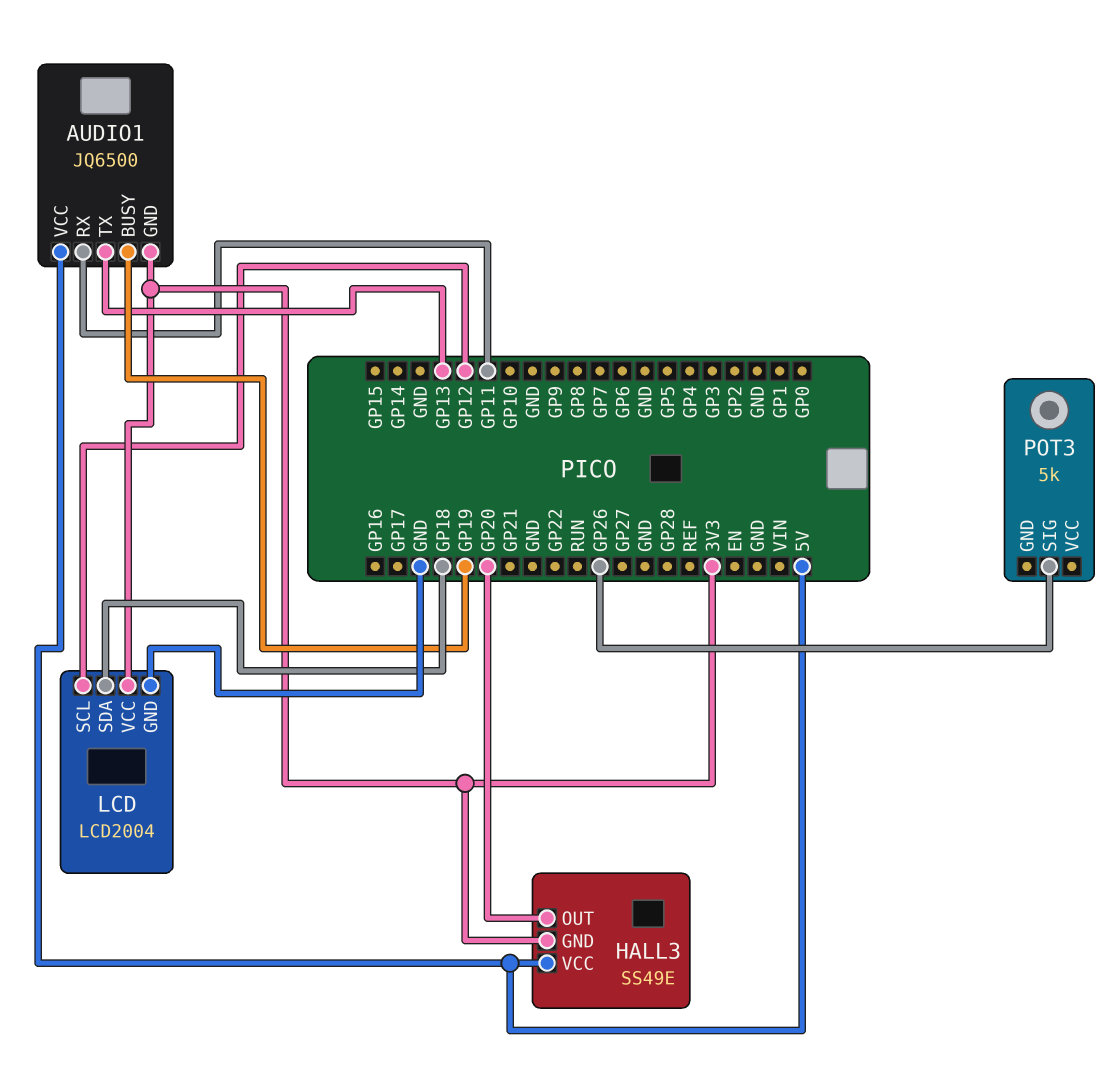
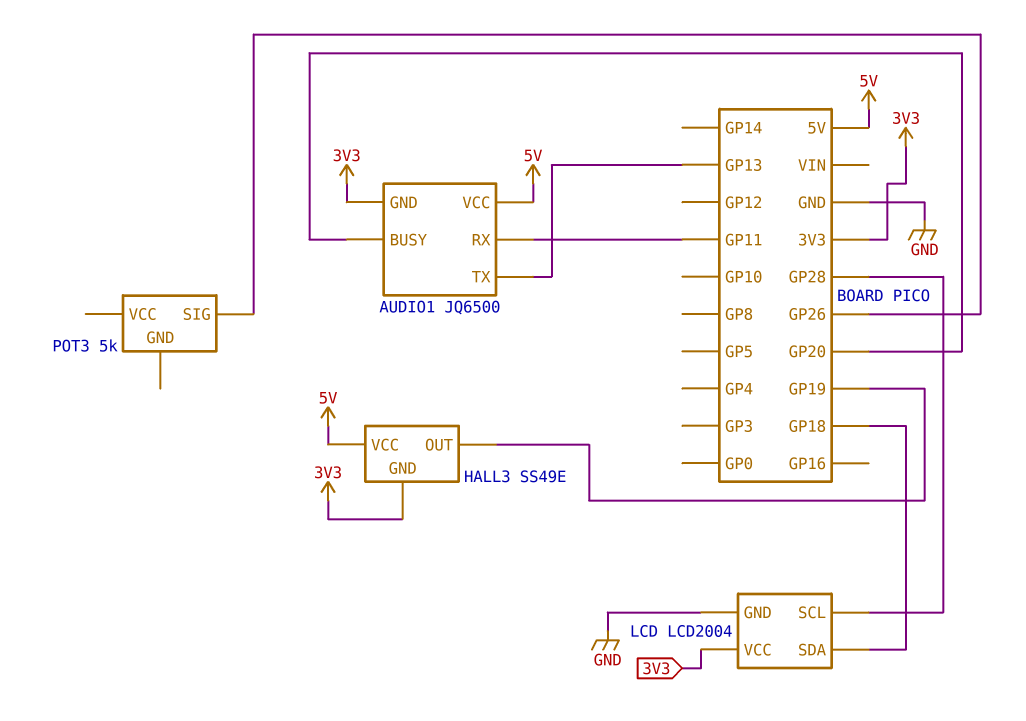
AUDIO1 pin BUSY: GP19 -> GP20
HALL3 pin OUT: GP20 -> GP19
LCD pin SCL: GP12 -> GP28

